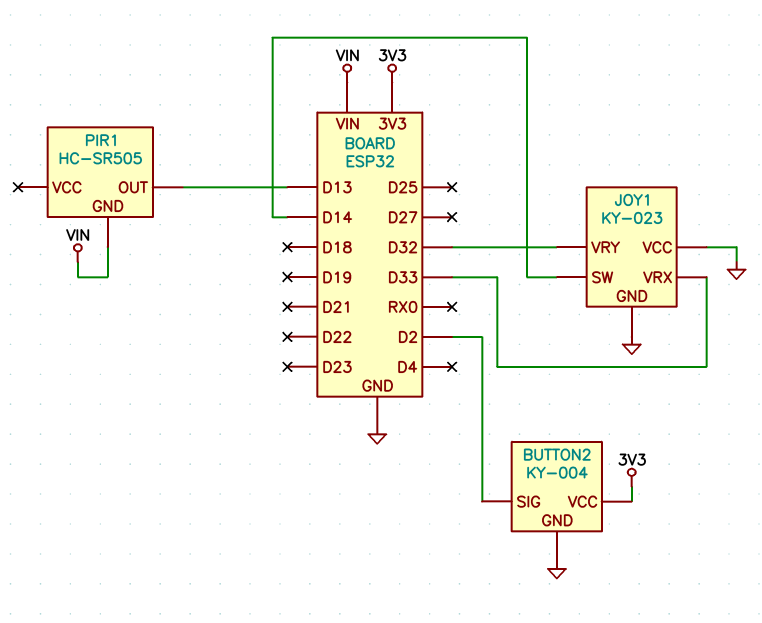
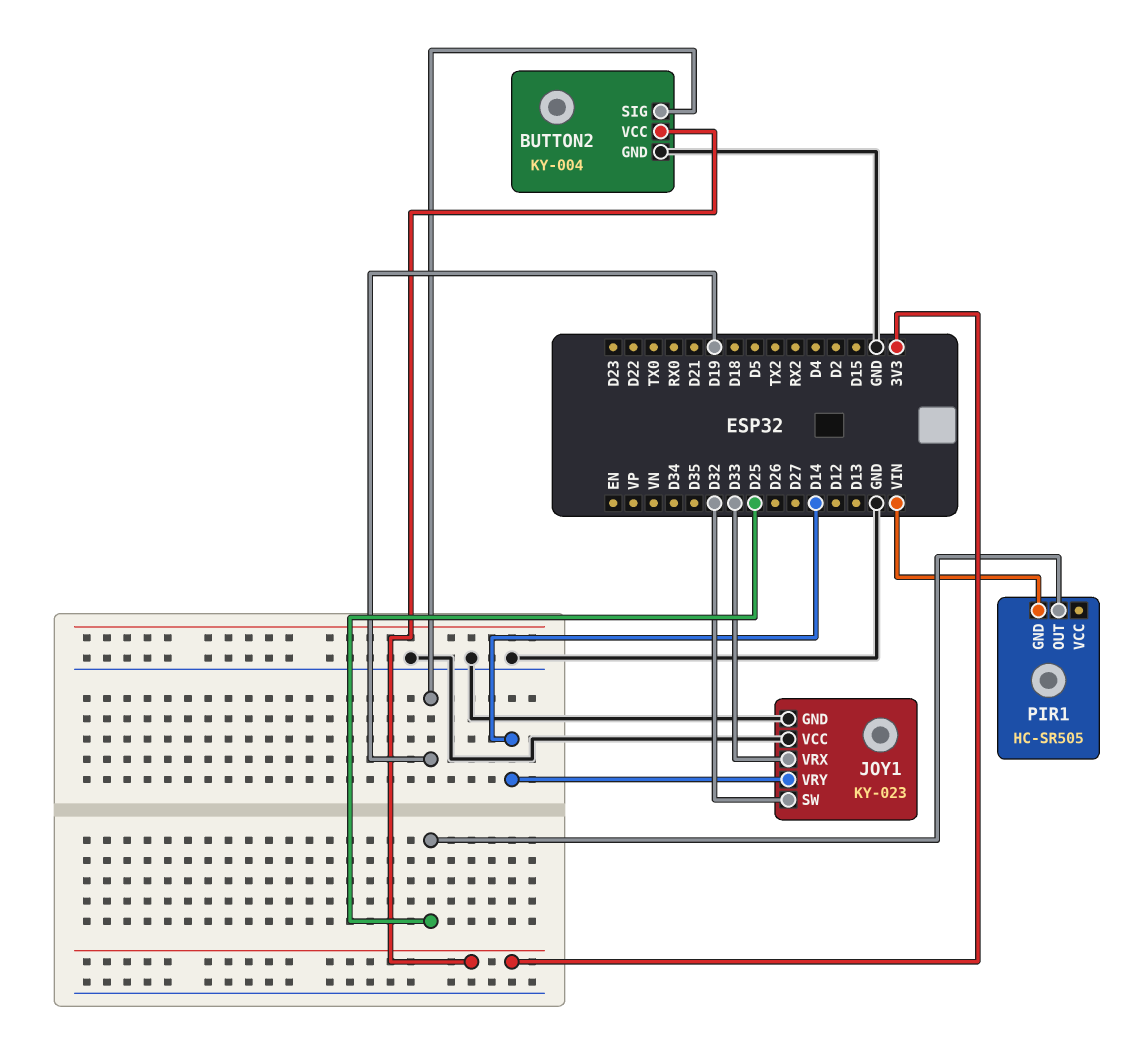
BUTTON2 pin SIG: D2 -> D19
JOY1 pin SW: D14 -> D32
JOY1 pin VRY: D32 -> D14
PIR1 pin OUT: D13 -> D25

